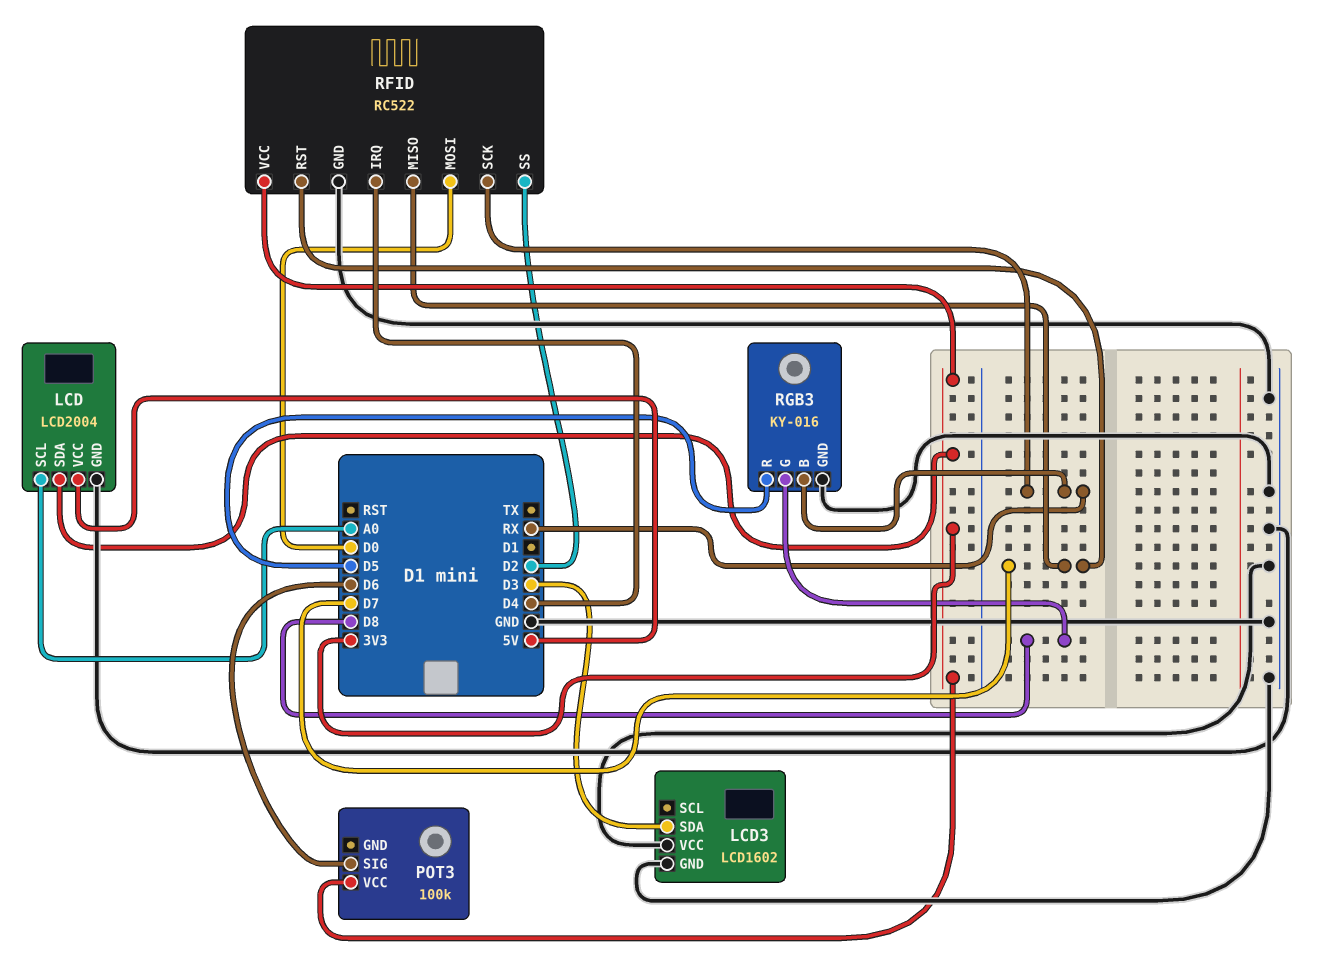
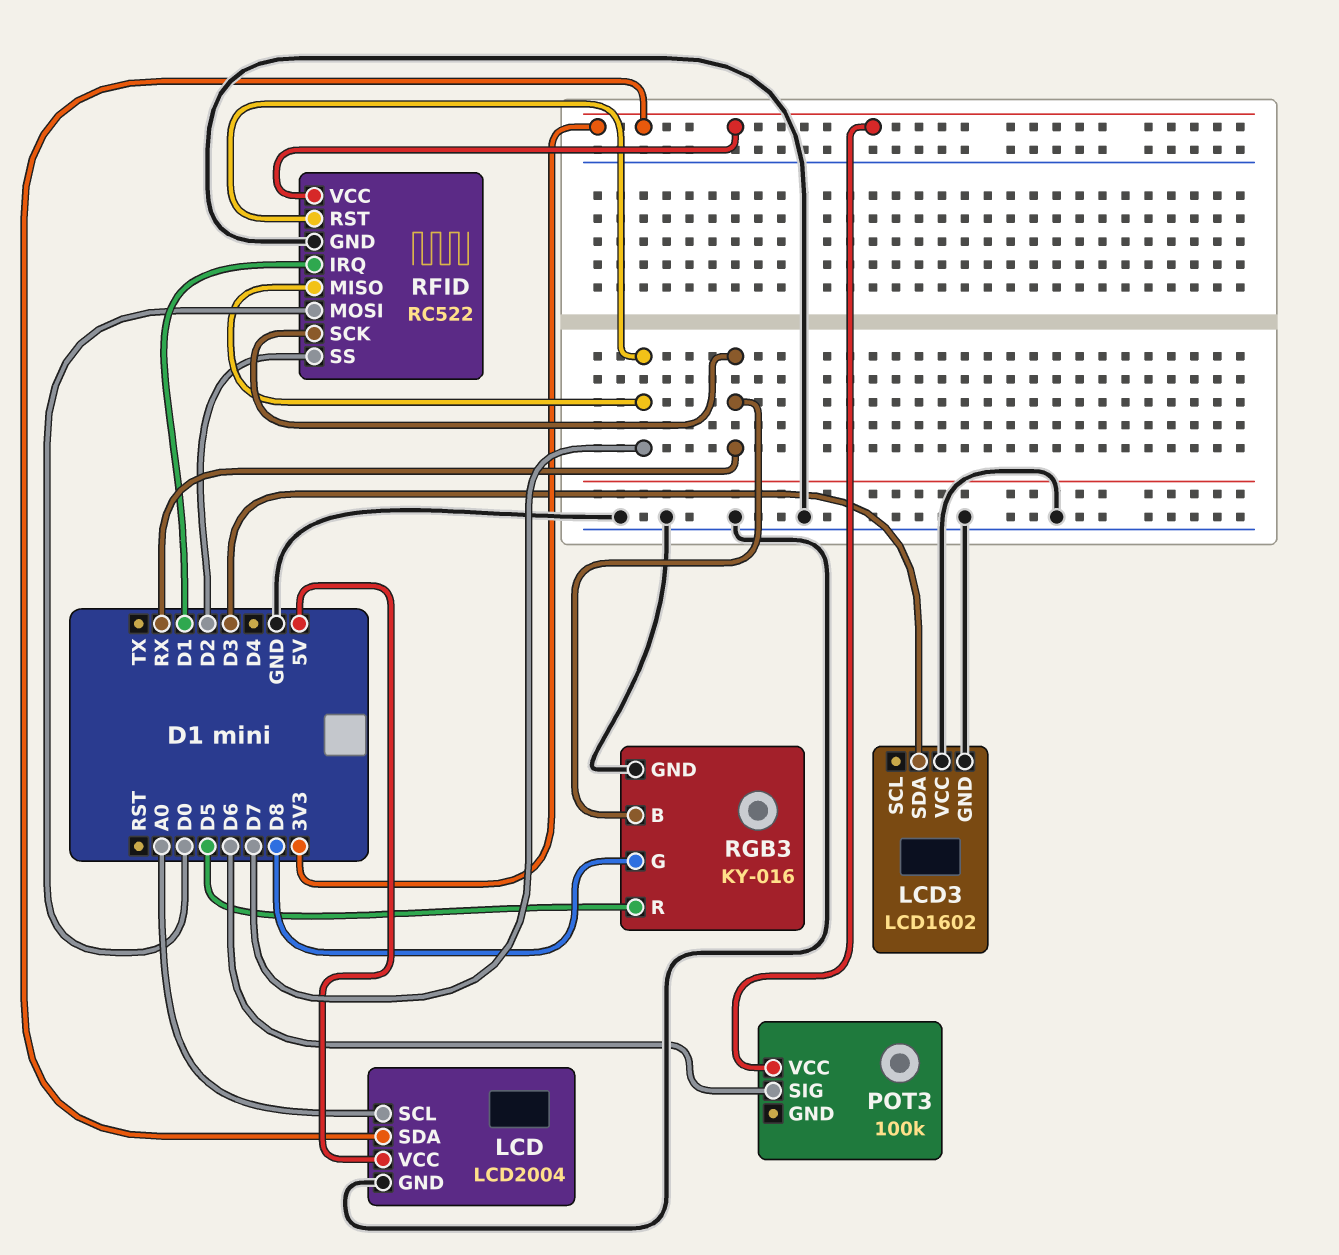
RFID pin IRQ: D4 -> D1

